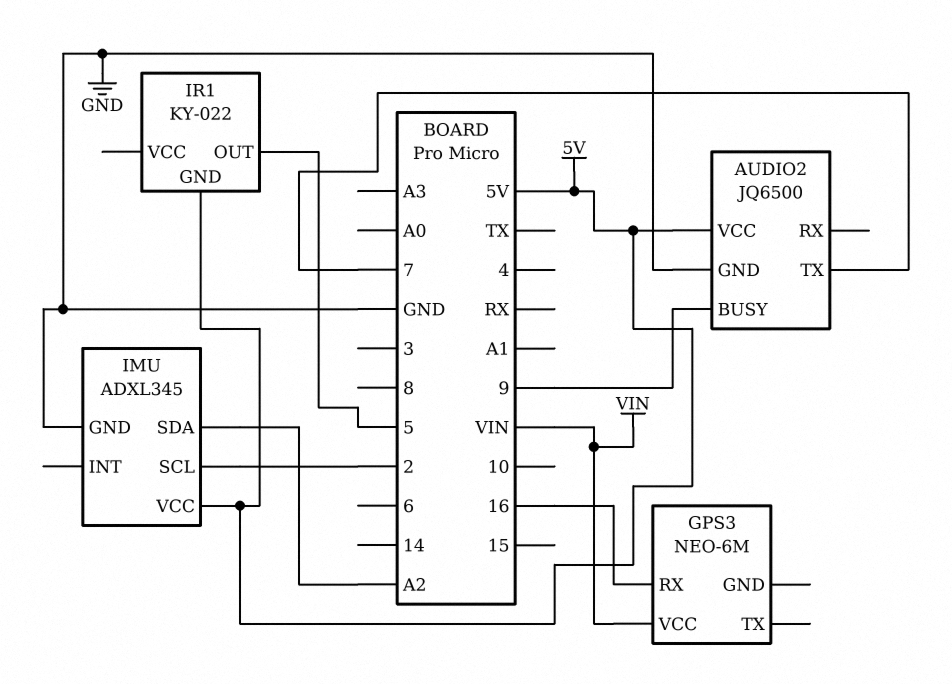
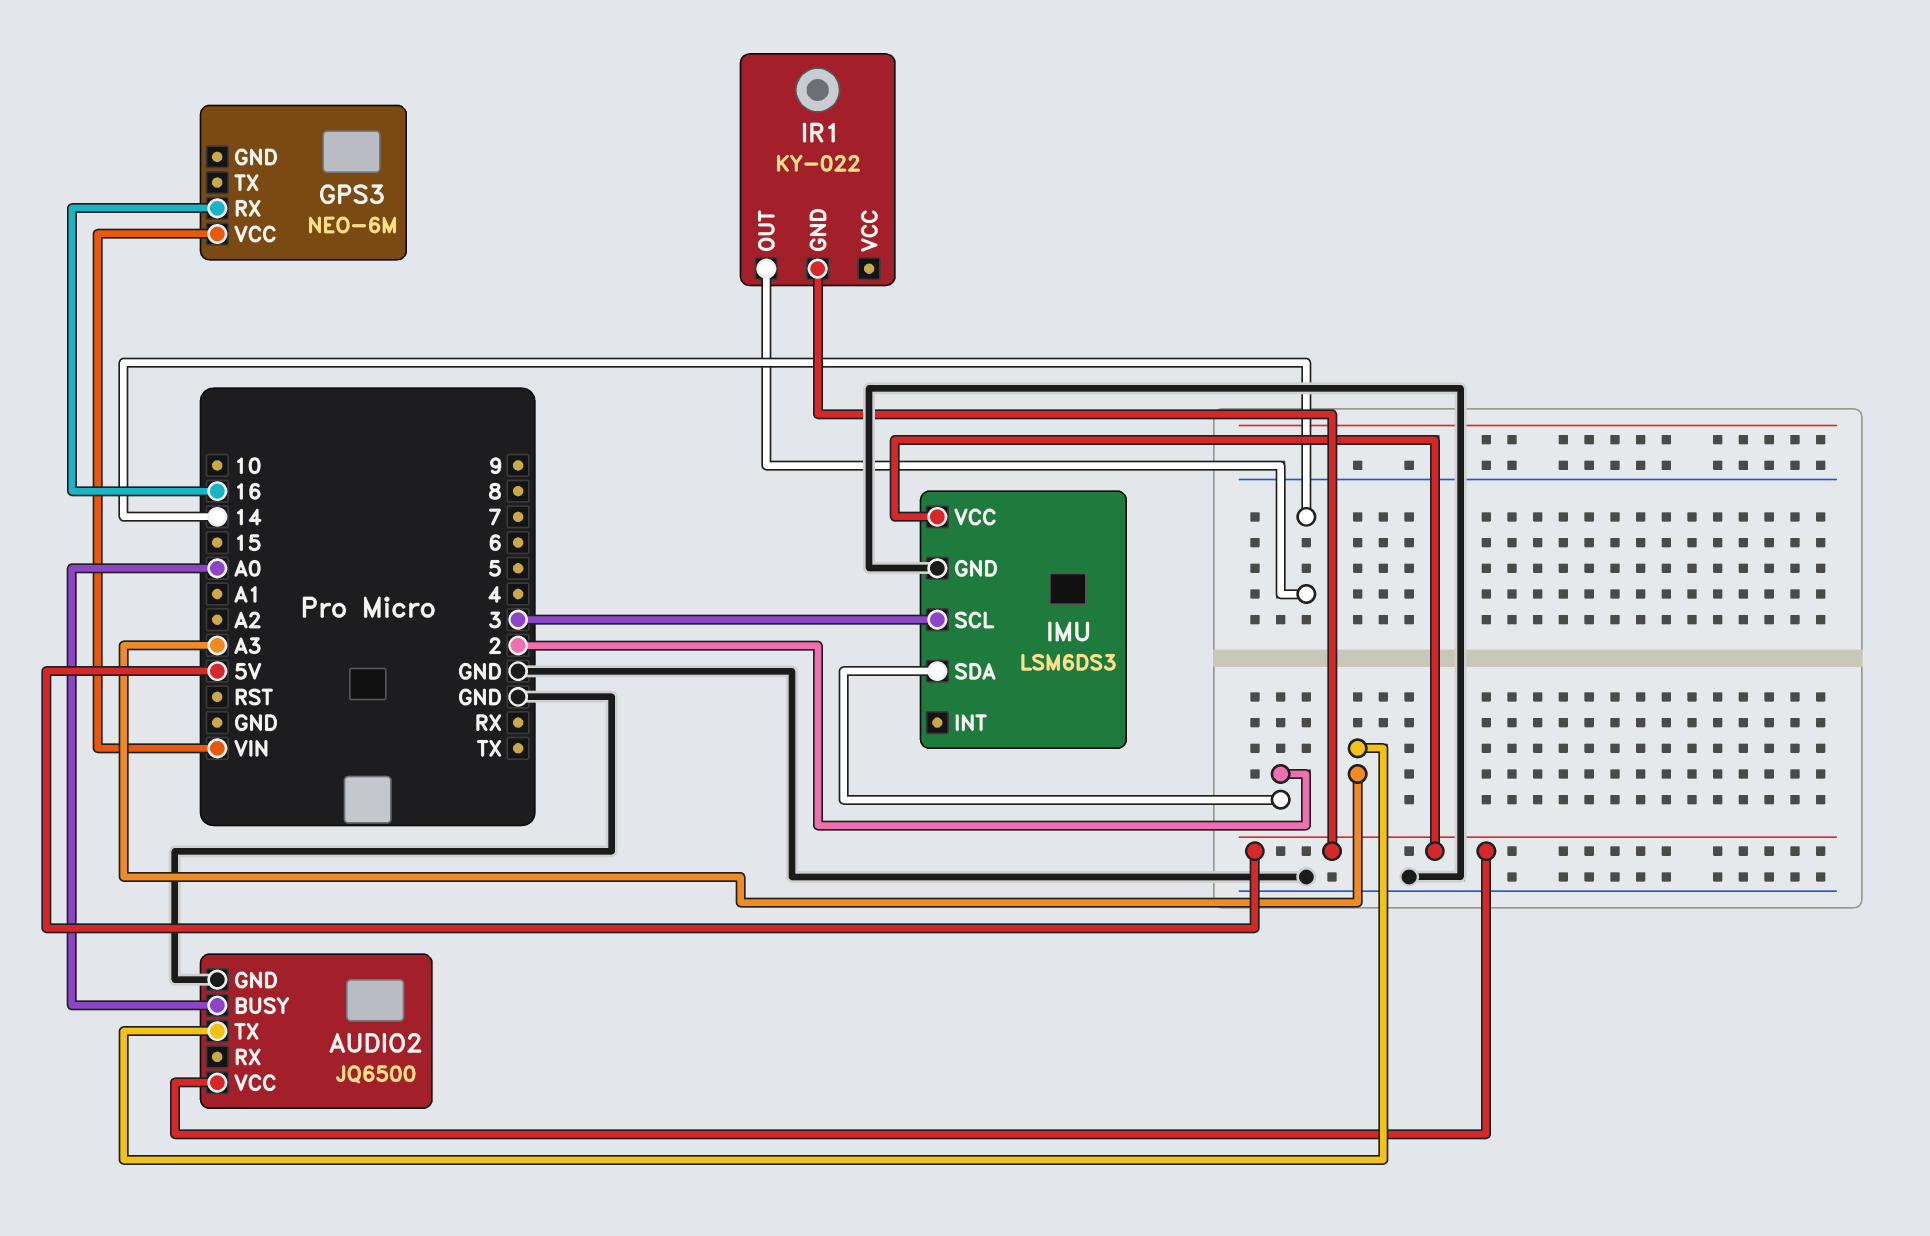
AUDIO2 pin BUSY: 9 -> A0
AUDIO2 pin TX: 7 -> A3
IMU: ADXL345 -> LSM6DS3
IMU pin SCL: 2 -> 3
IMU pin SDA: A2 -> 2
IR1 pin OUT: 5 -> 14

